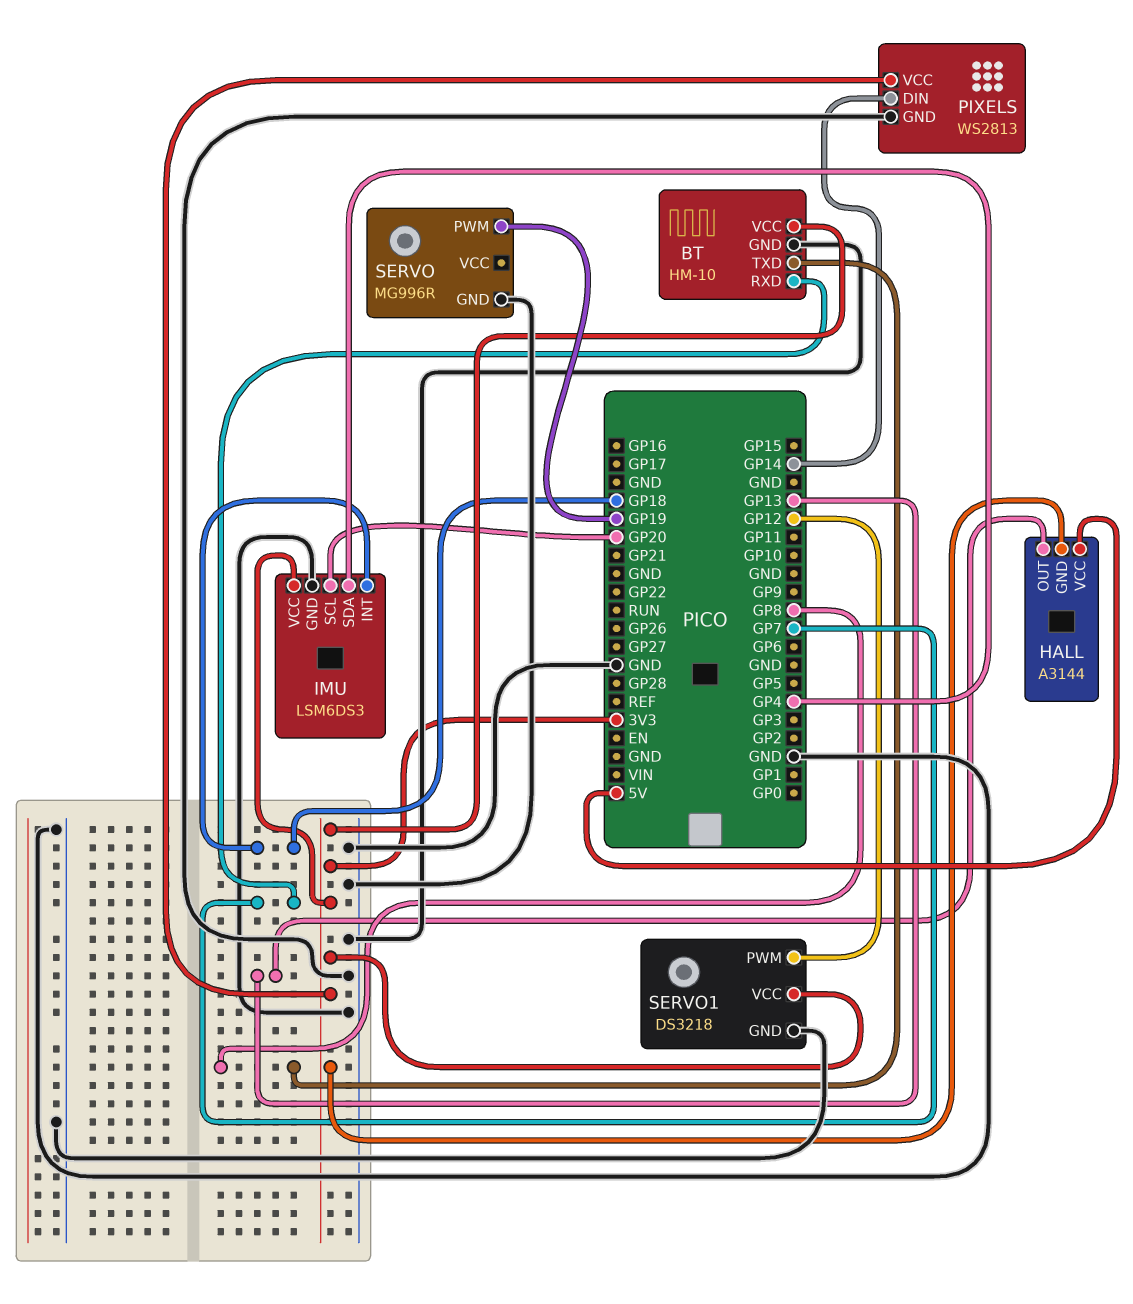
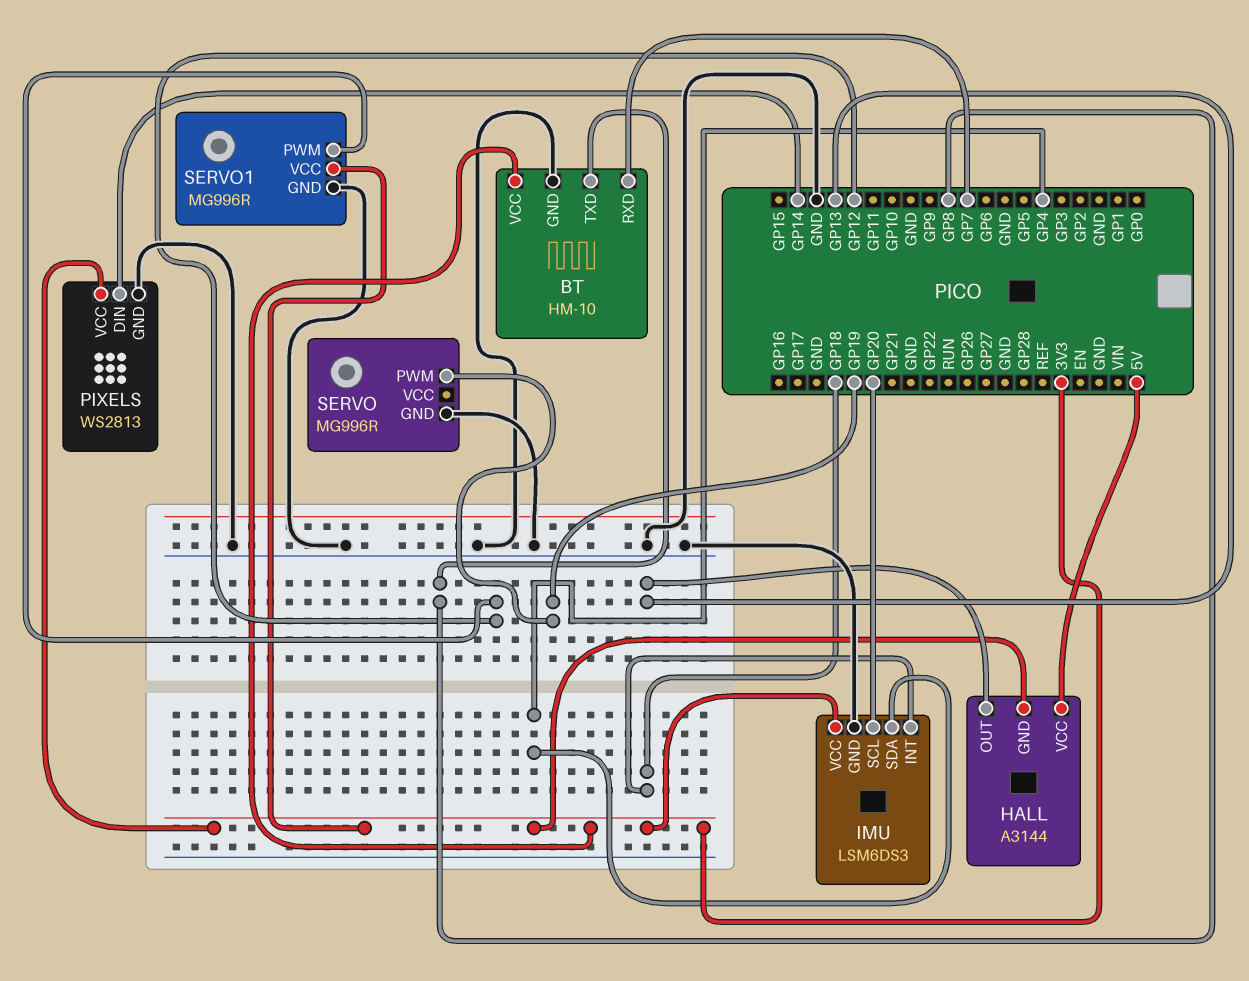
SERVO1: DS3218 -> MG996R

